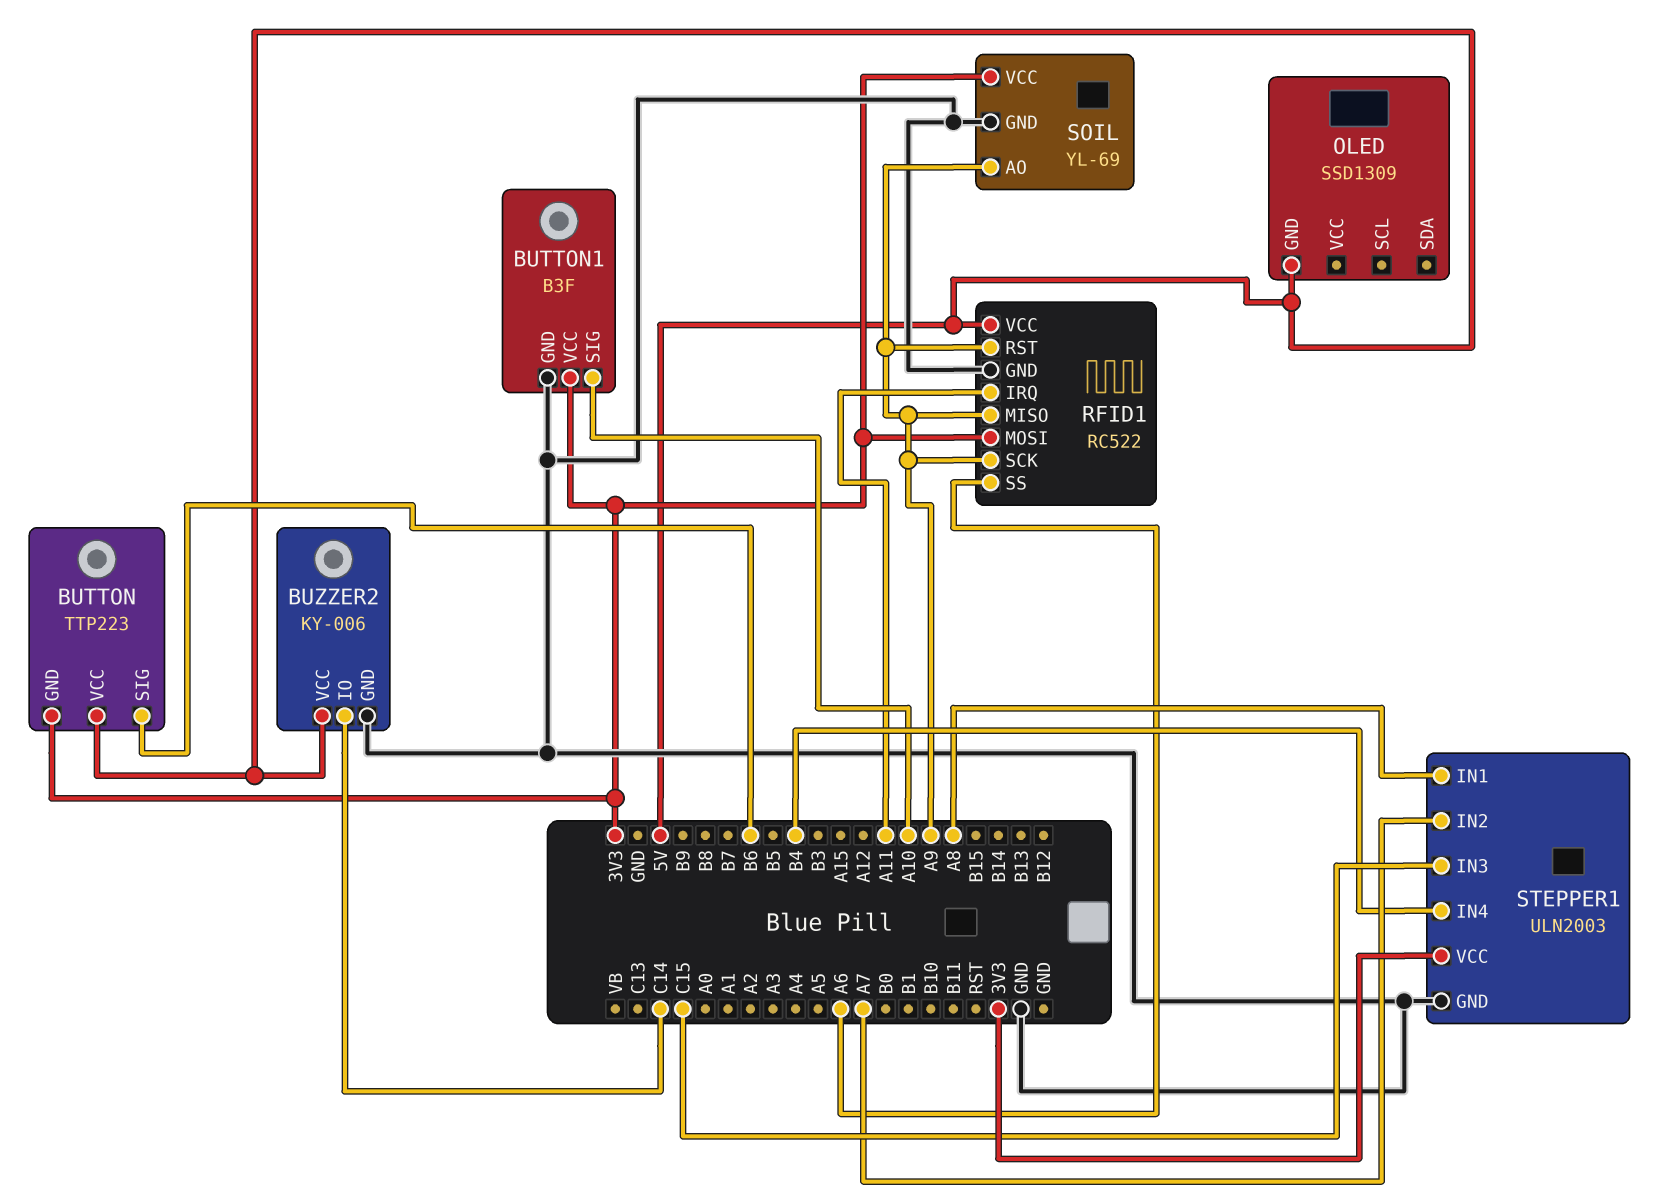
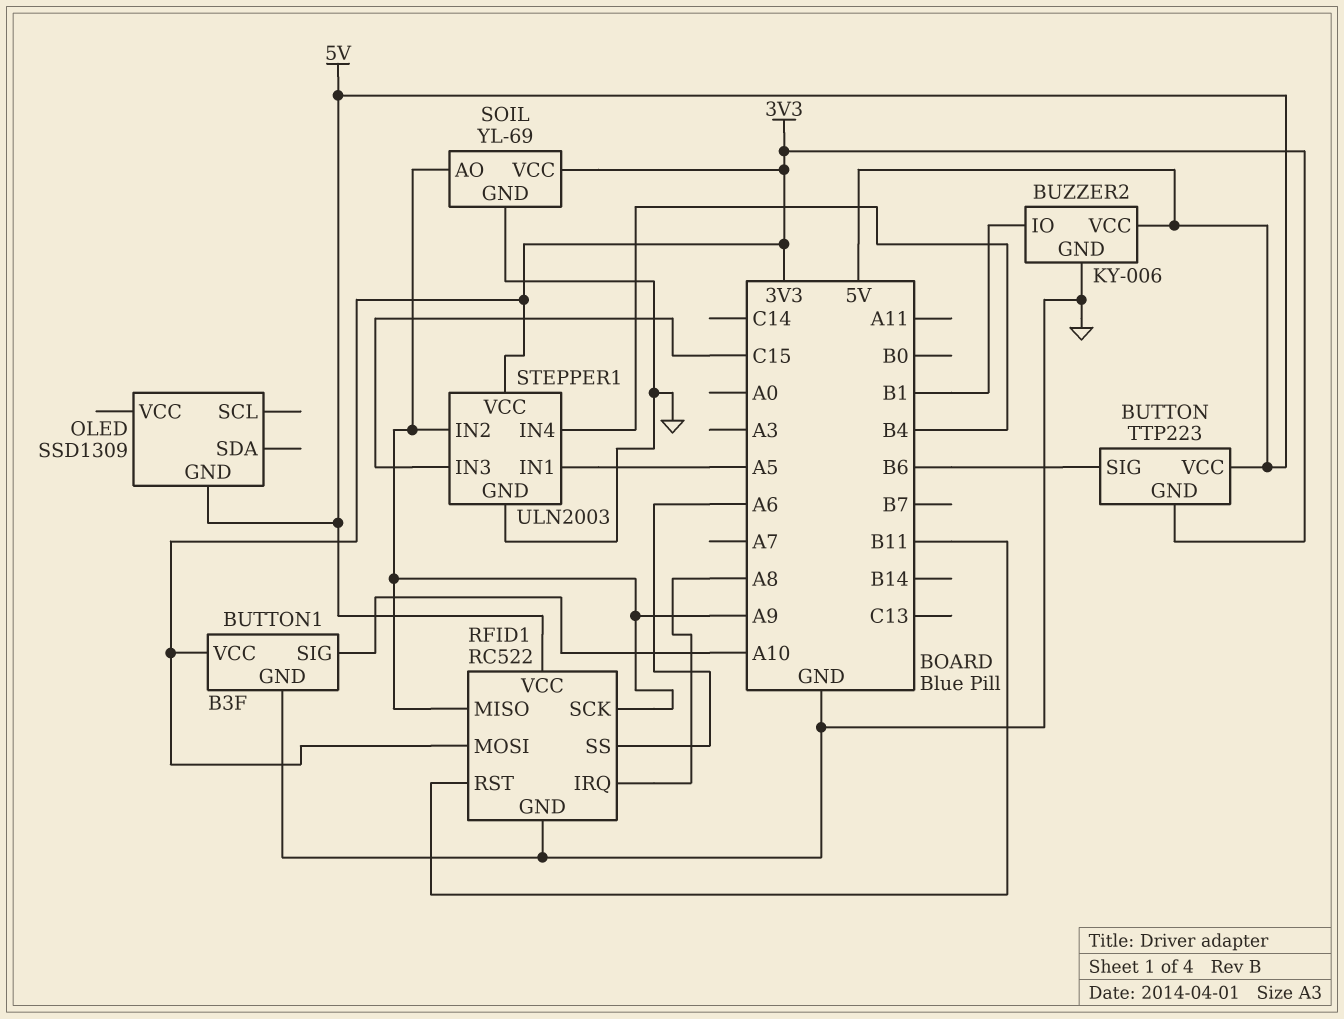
BUZZER2 pin IO: C14 -> B1
RFID1 pin IRQ: A11 -> A8
RFID1 pin RST: A9 -> B11
STEPPER1 pin IN1: A8 -> A5
STEPPER1 pin IN2: A7 -> A9

